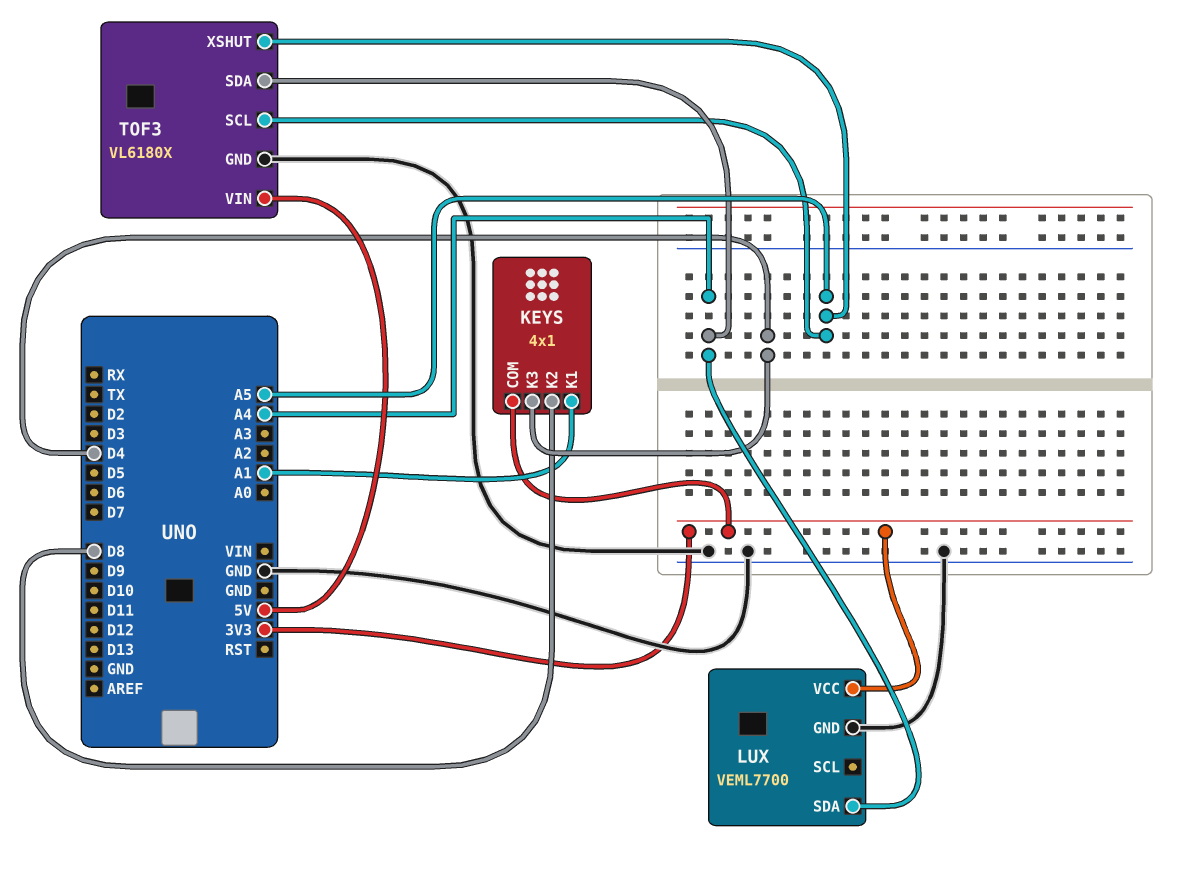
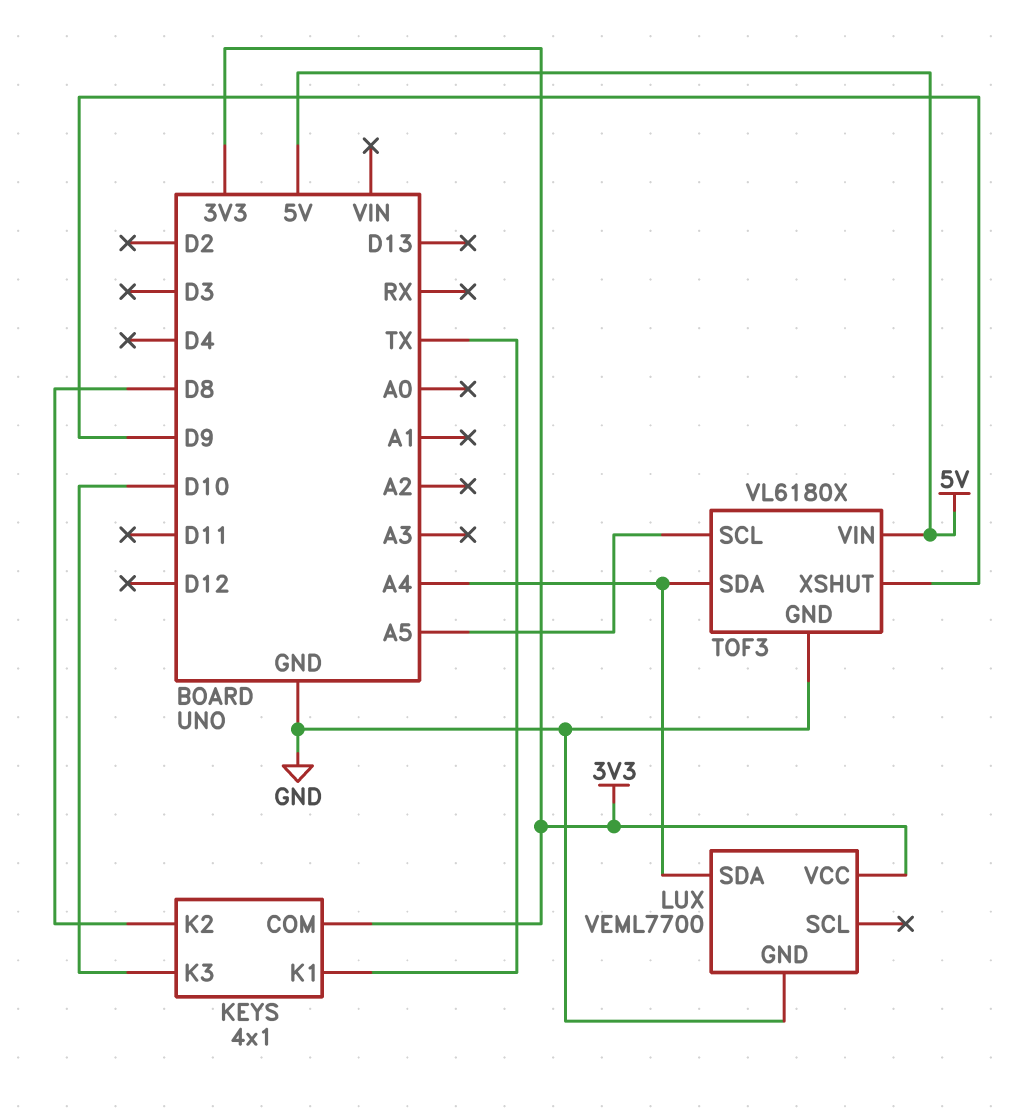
KEYS pin K1: A1 -> TX
KEYS pin K3: D4 -> D10
TOF3 pin XSHUT: A5 -> D9

